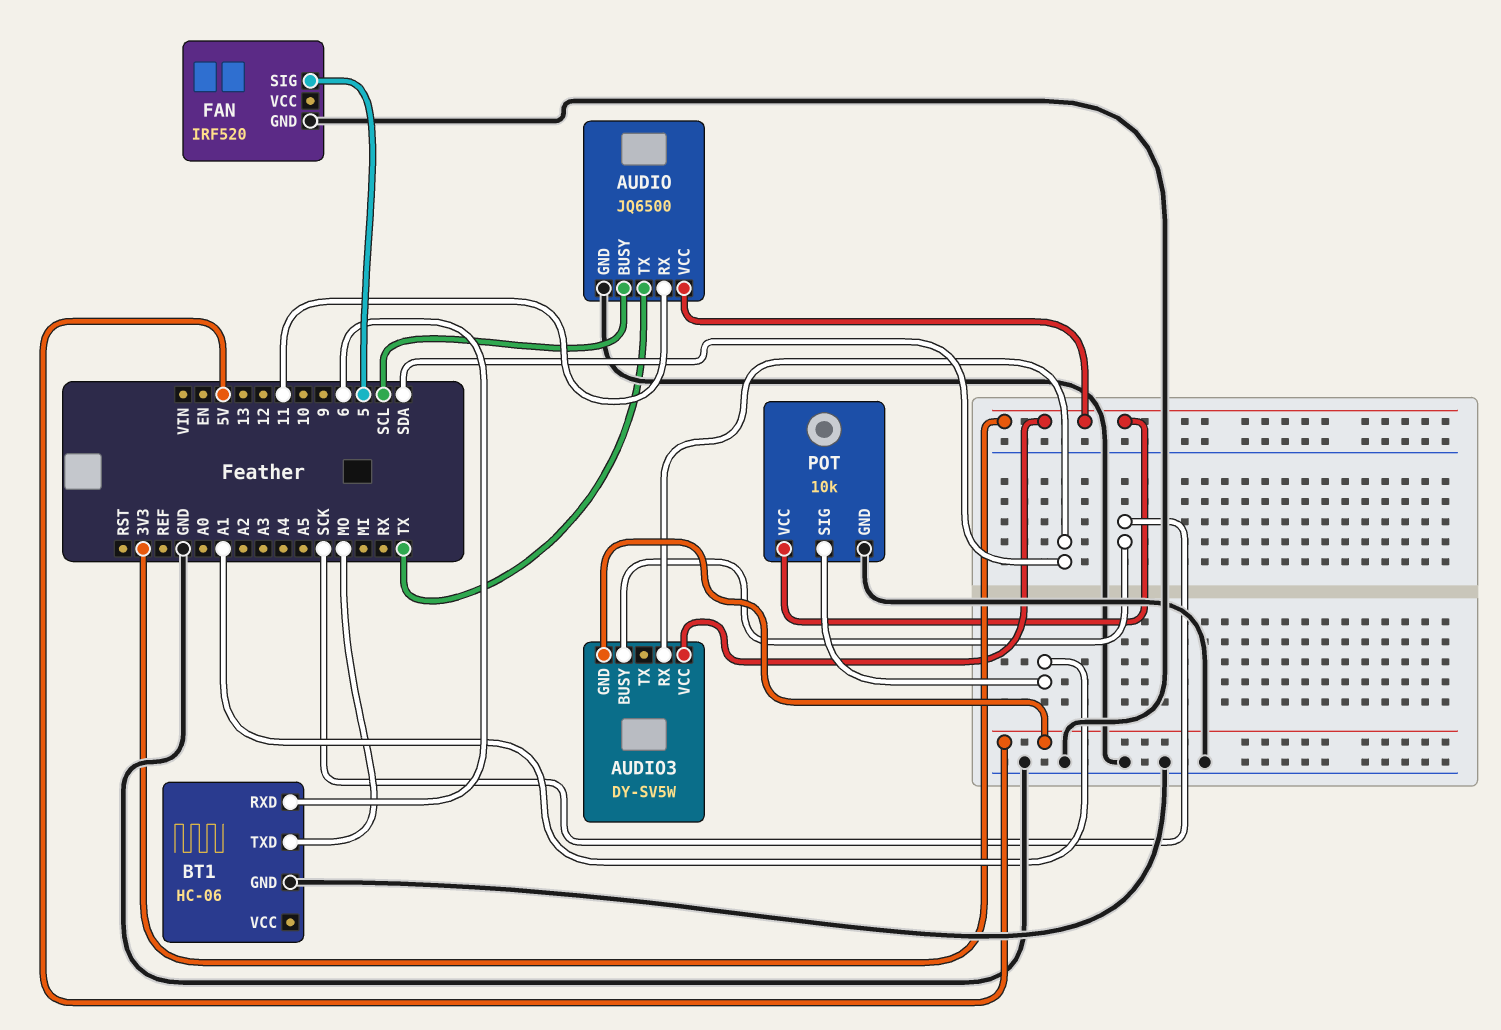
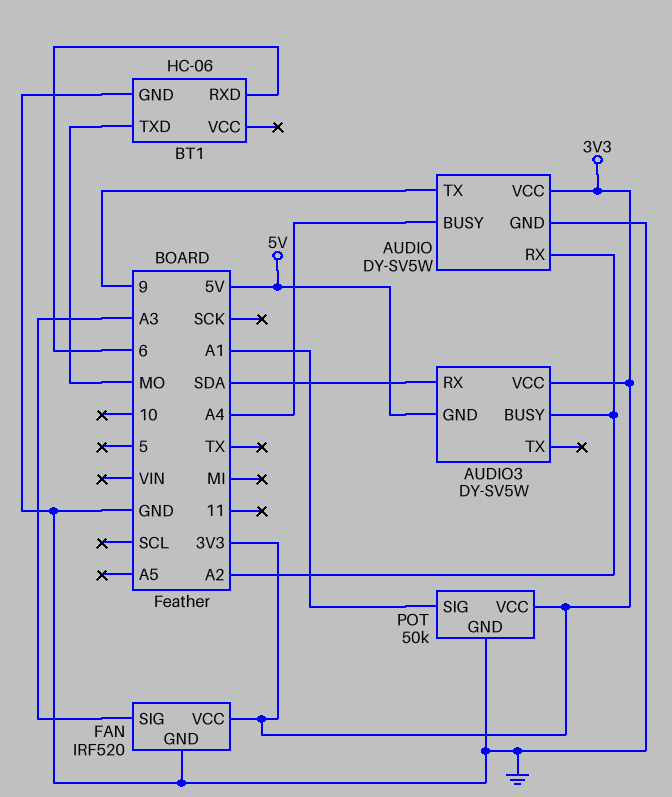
AUDIO: JQ6500 -> DY-SV5W
AUDIO pin BUSY: SCL -> A4
AUDIO pin RX: 11 -> A2
AUDIO pin TX: TX -> 9
AUDIO3 pin BUSY: SCK -> A2
FAN pin SIG: 5 -> A3
FAN pin VCC: none -> 3V3
POT: 10k -> 50k

